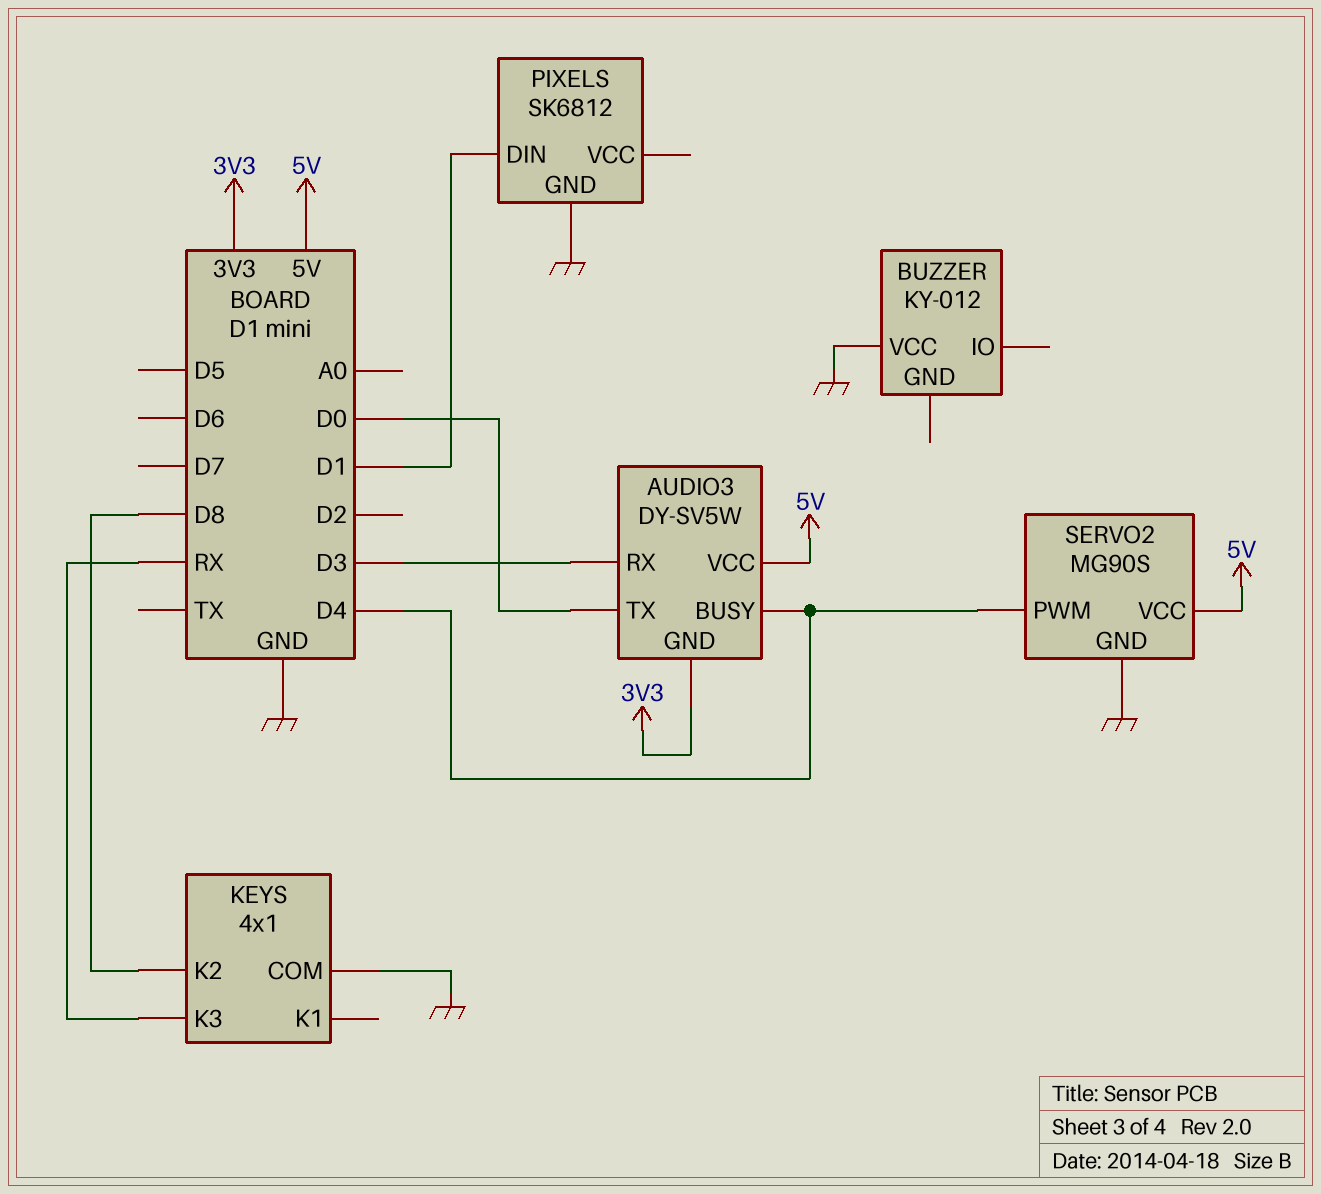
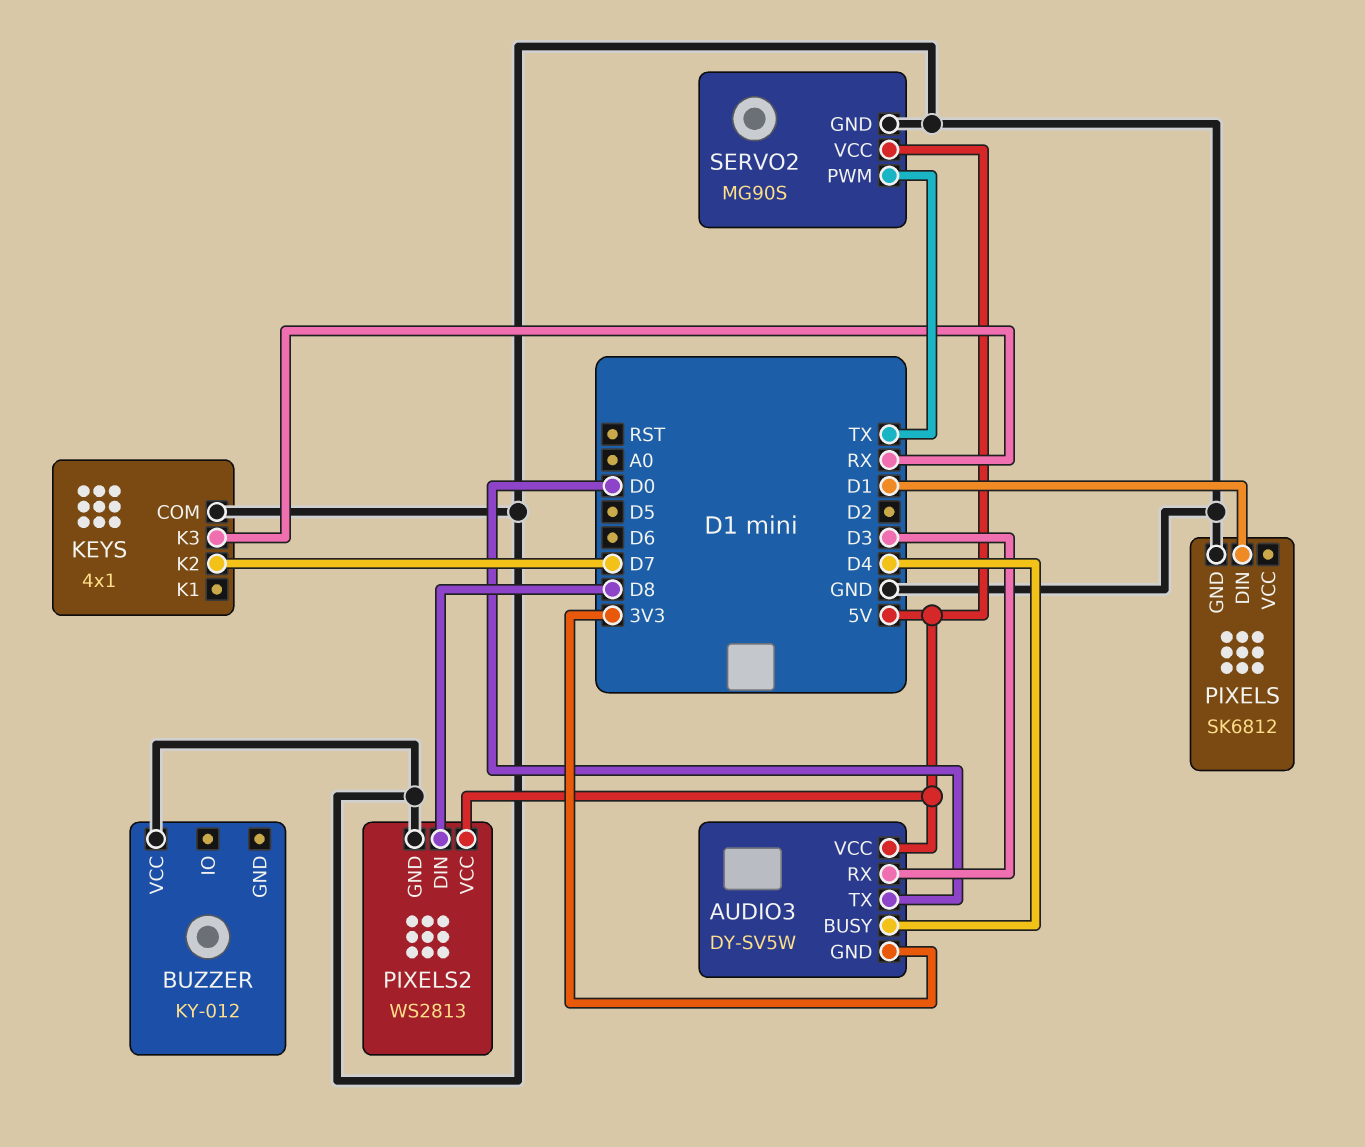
KEYS pin K2: D8 -> D7
PIXELS2: none -> WS2813
PIXELS2 pin DIN: none -> D8
PIXELS2 pin GND: none -> GND
PIXELS2 pin VCC: none -> 5V
SERVO2 pin PWM: D4 -> TX

